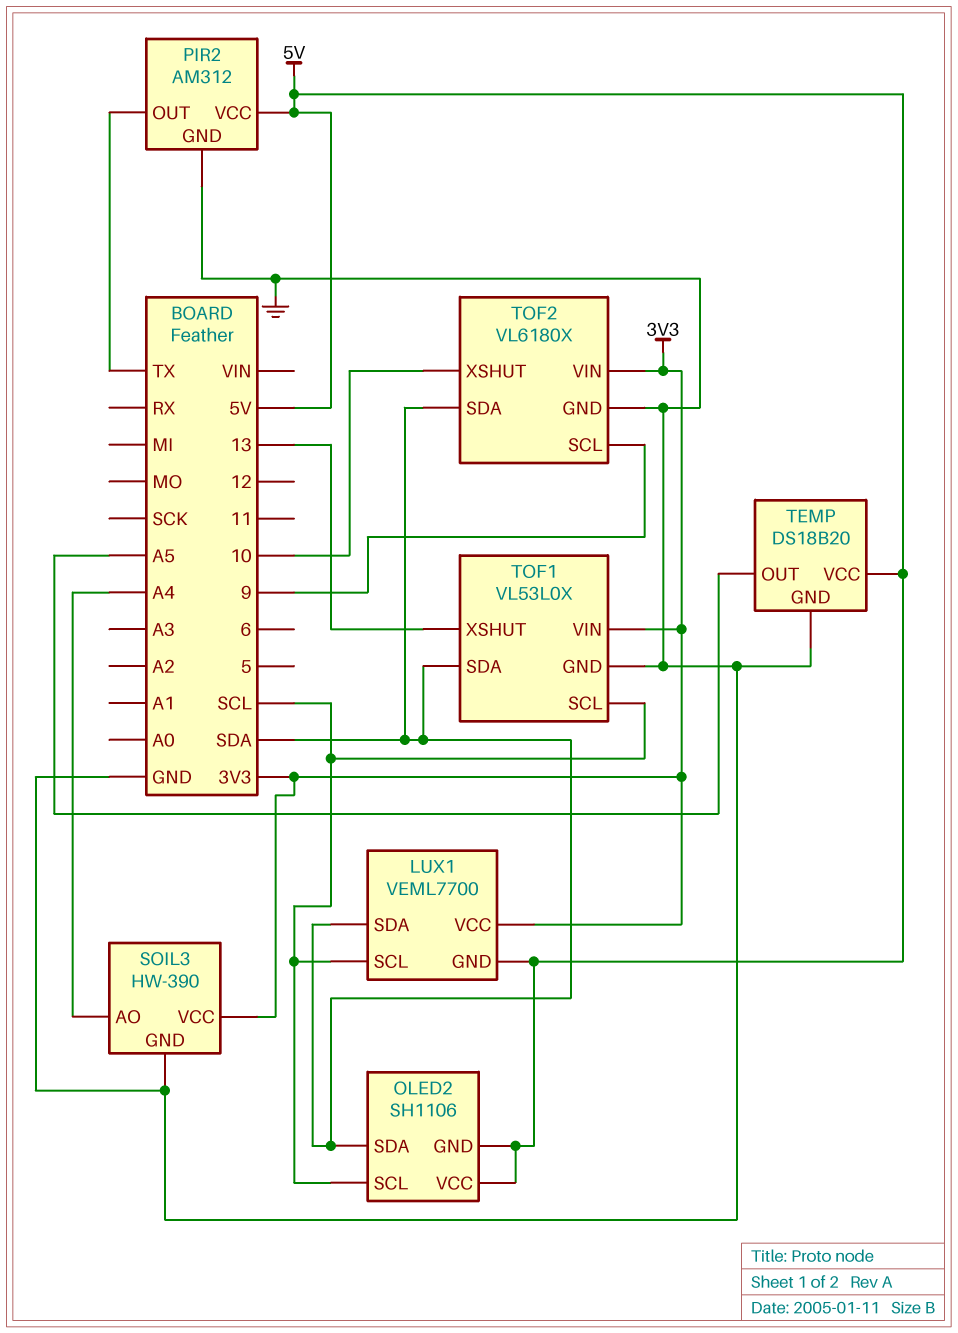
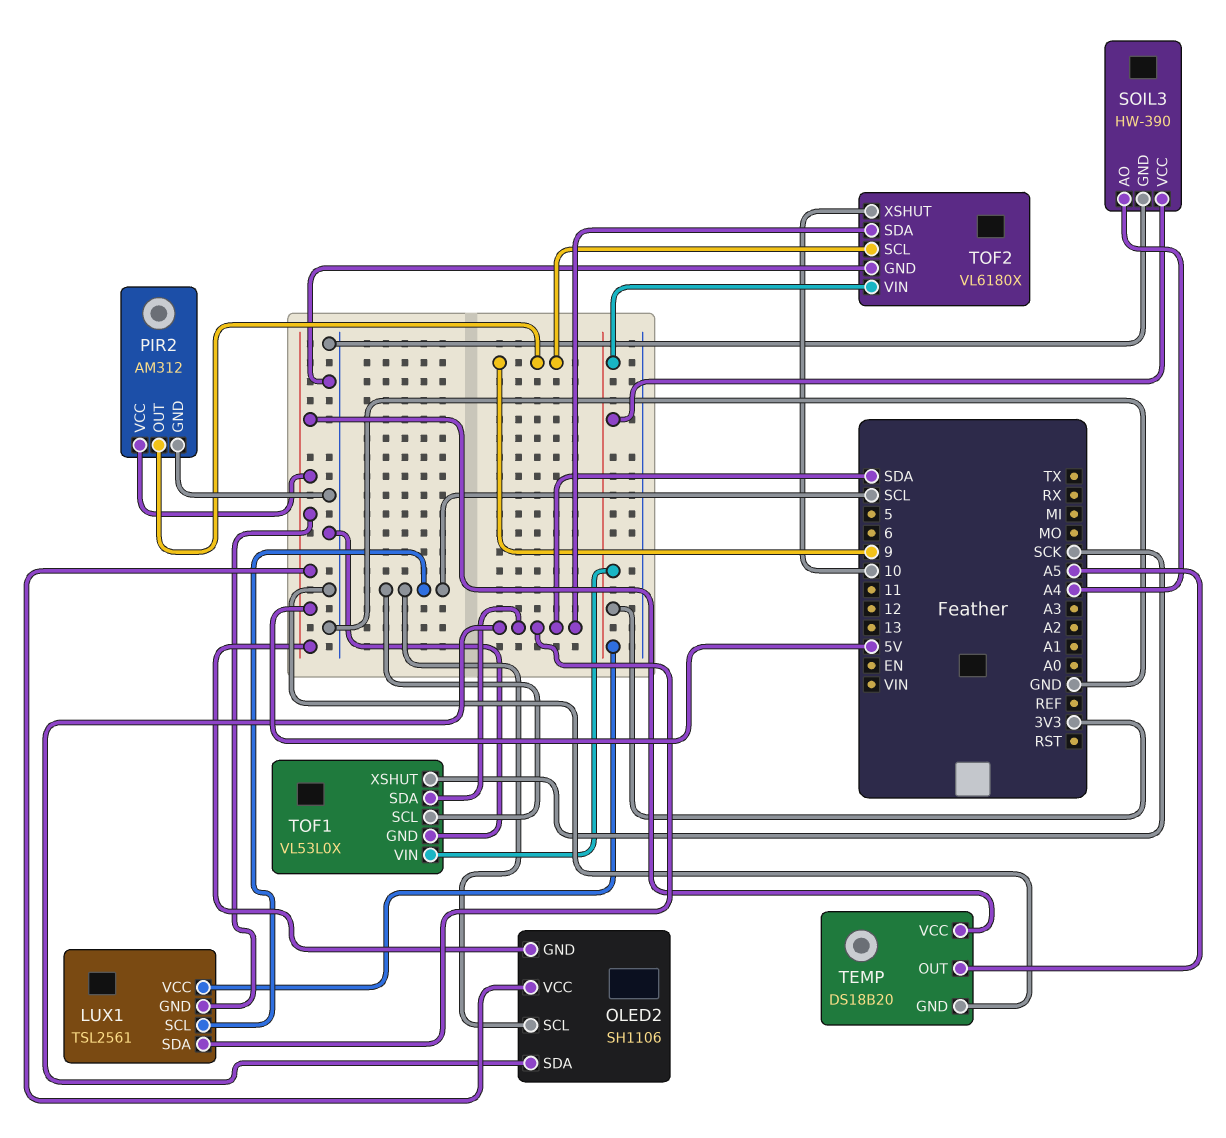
LUX1: VEML7700 -> TSL2561
PIR2 pin OUT: TX -> 9
TOF1 pin XSHUT: 13 -> SCK

